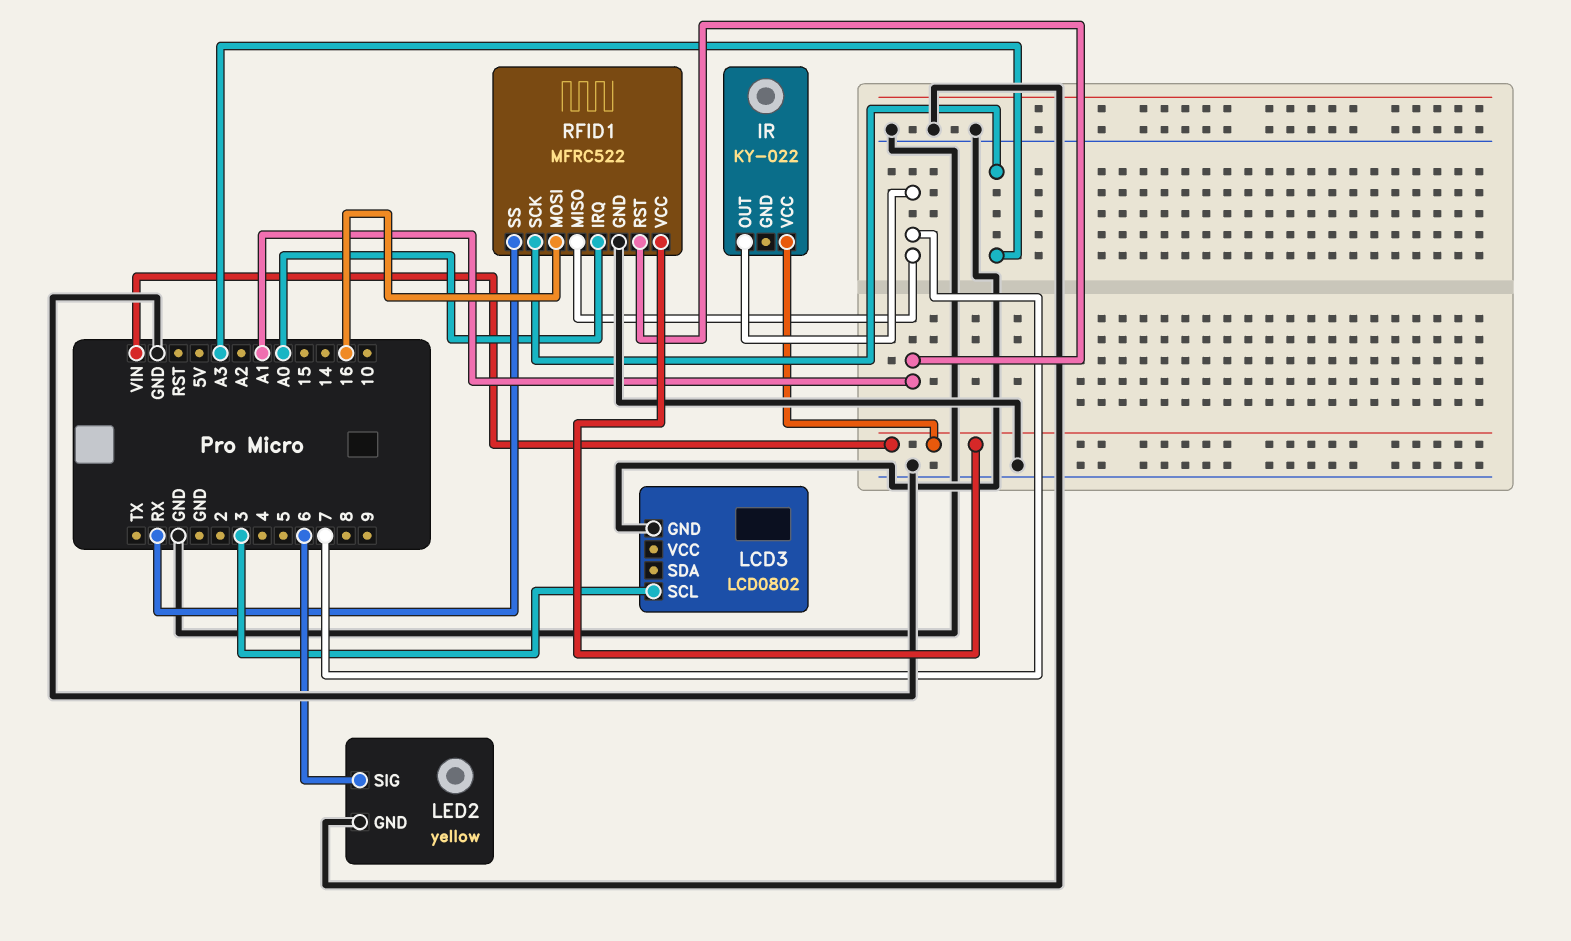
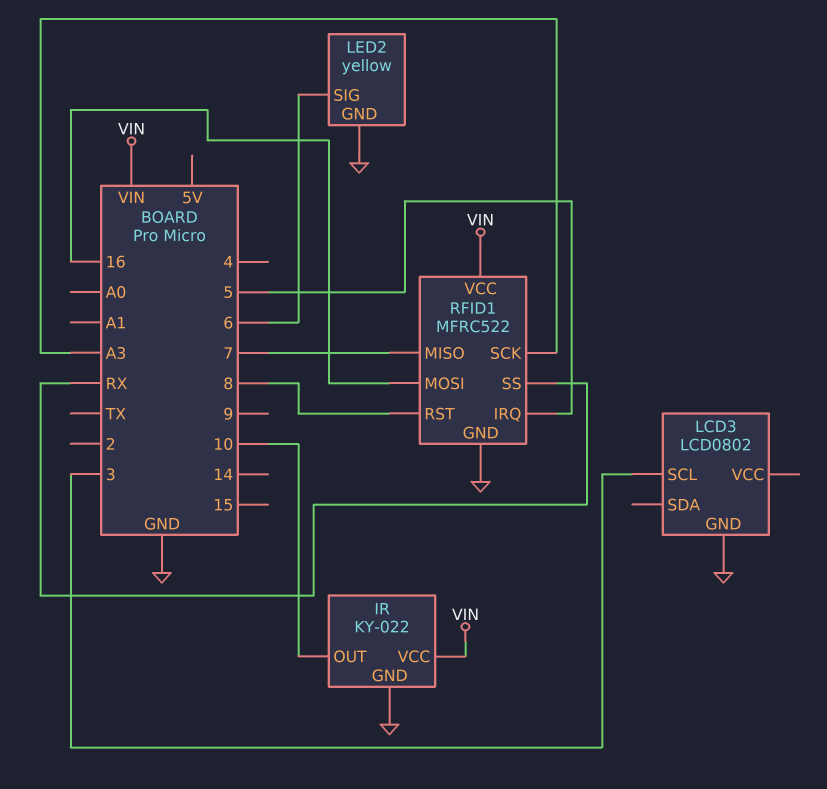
IR pin GND: none -> GND
IR pin OUT: 7 -> 10
RFID1 pin IRQ: A0 -> 5
RFID1 pin RST: A1 -> 8

